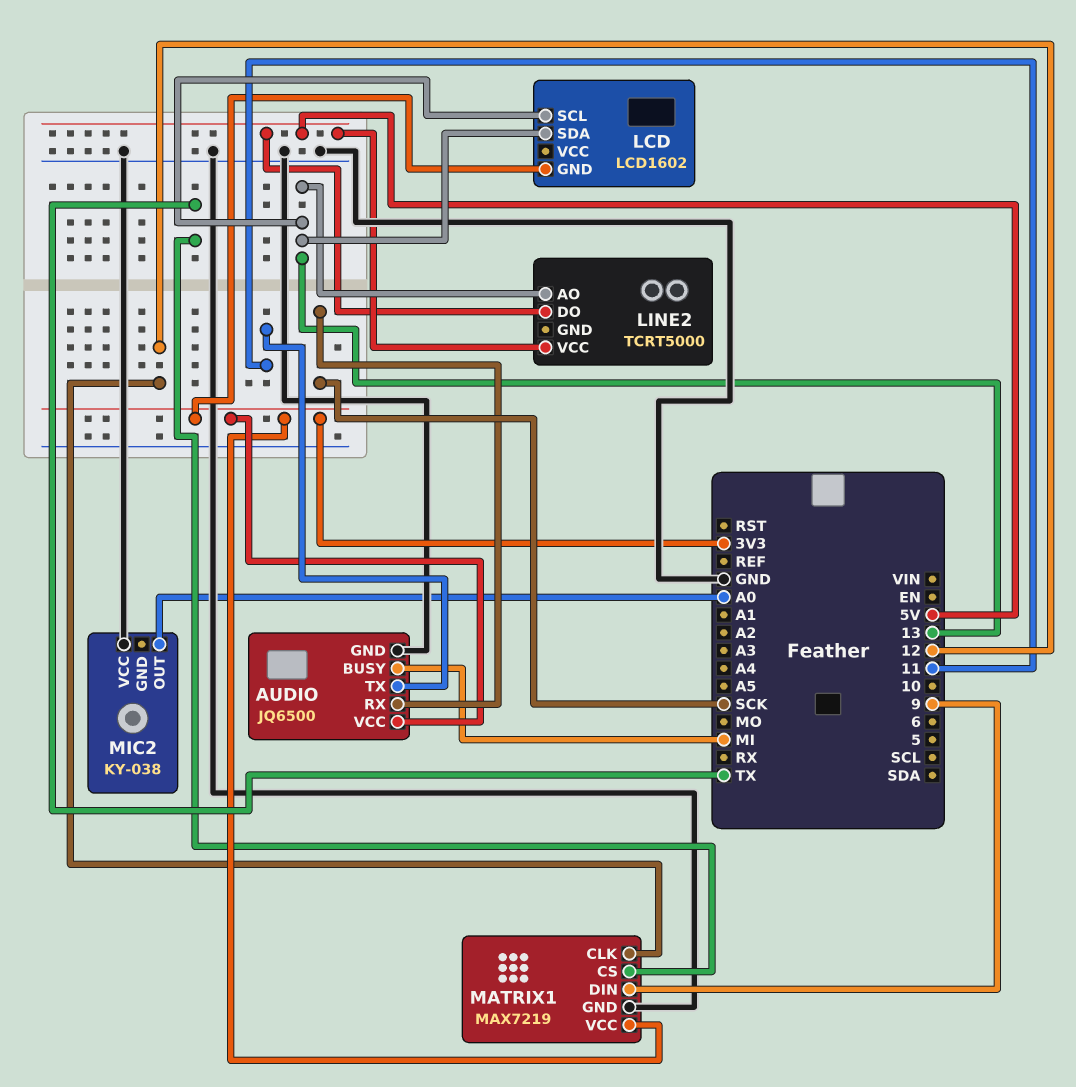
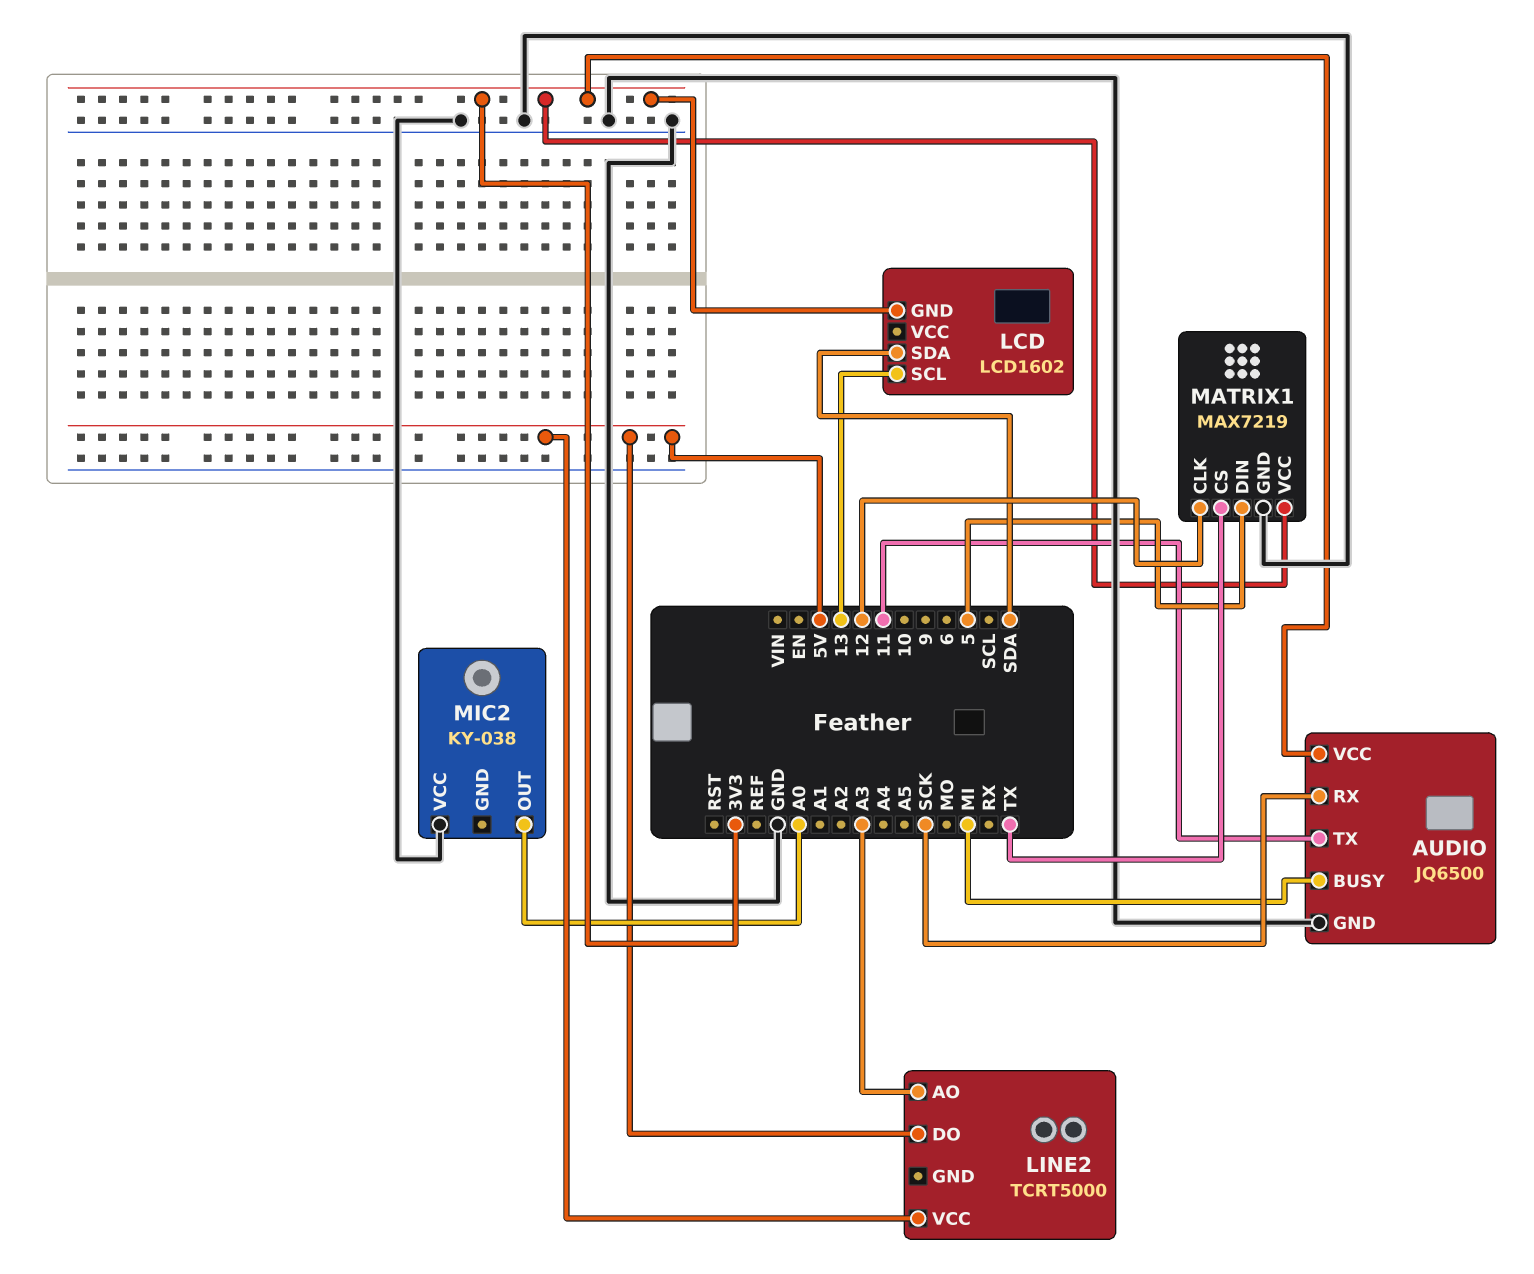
LCD pin SDA: 13 -> SDA
LINE2 pin AO: 13 -> A3
MATRIX1 pin DIN: 9 -> 5

